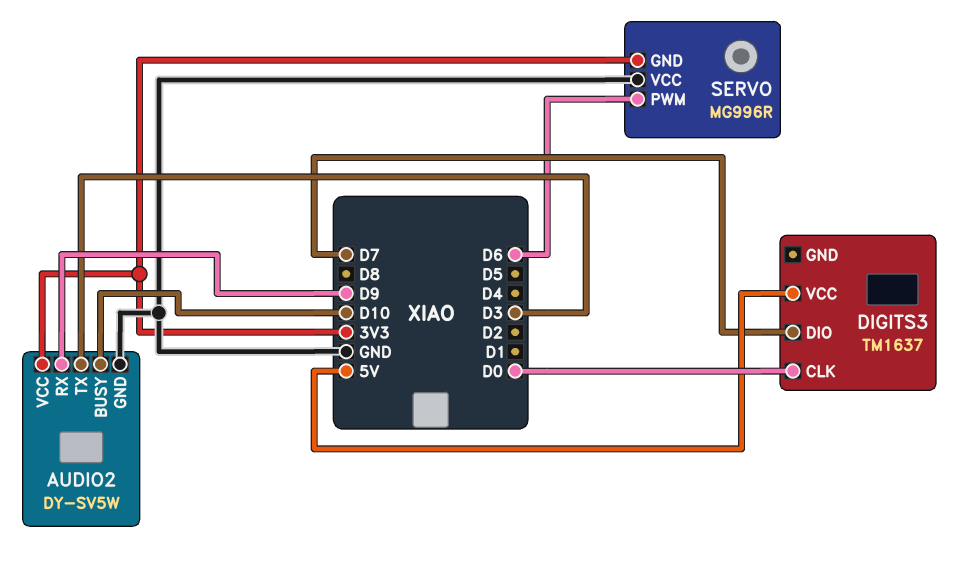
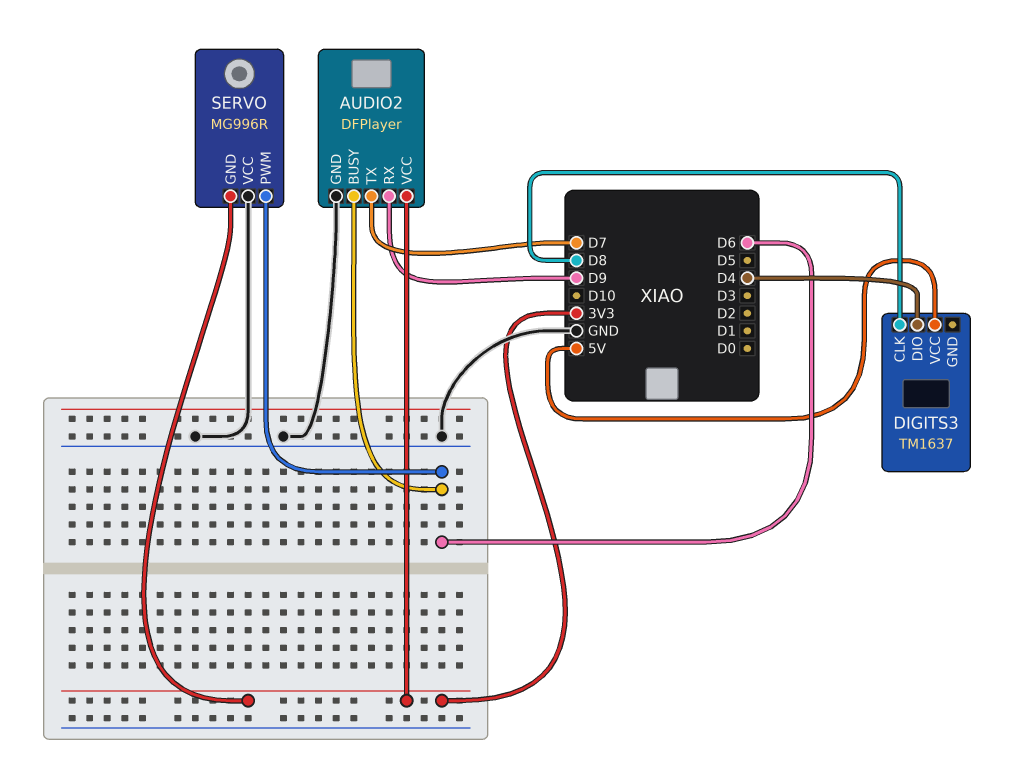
AUDIO2: DY-SV5W -> DFPlayer
AUDIO2 pin BUSY: D10 -> D6
AUDIO2 pin TX: D3 -> D7
DIGITS3 pin CLK: D0 -> D8
DIGITS3 pin DIO: D7 -> D4

